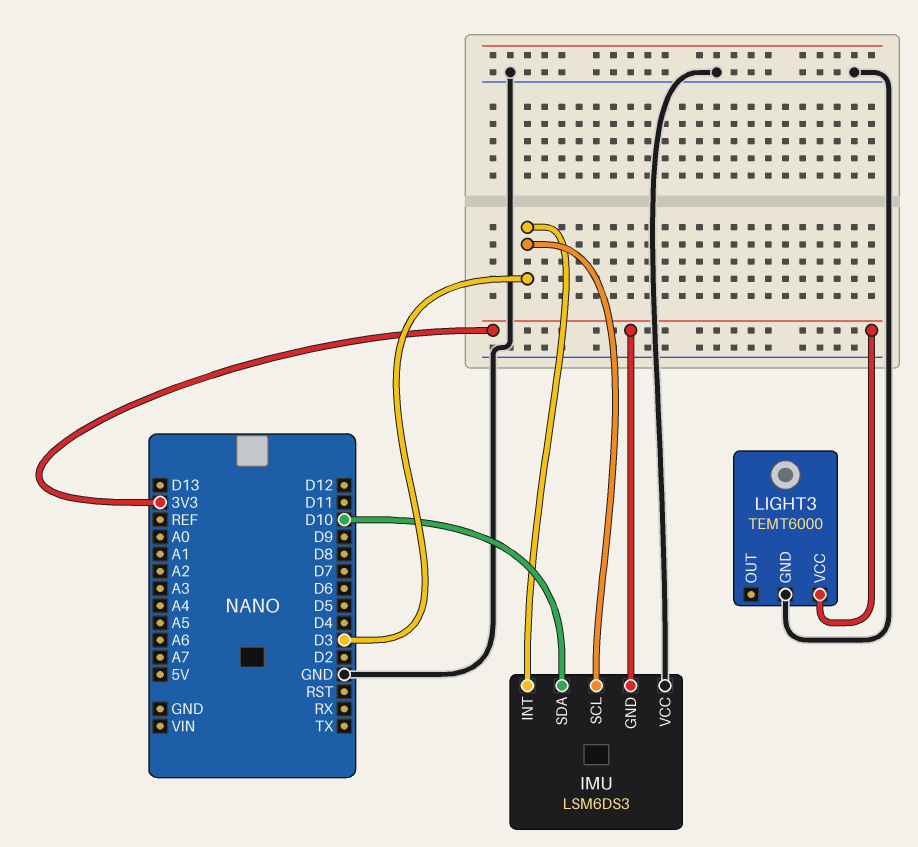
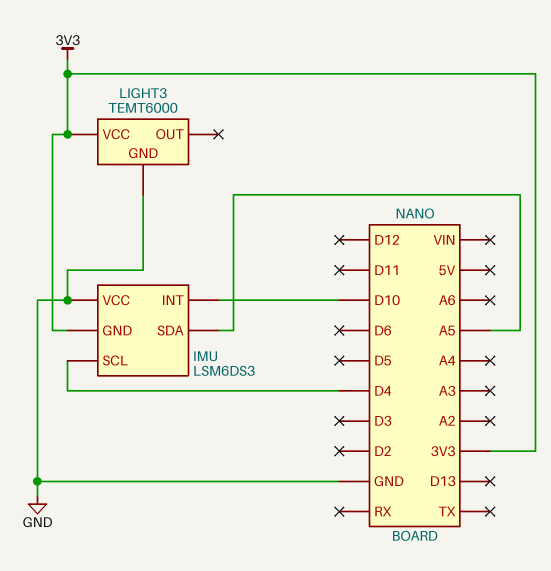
IMU pin INT: D3 -> D10
IMU pin SCL: D3 -> D4
IMU pin SDA: D10 -> A5

